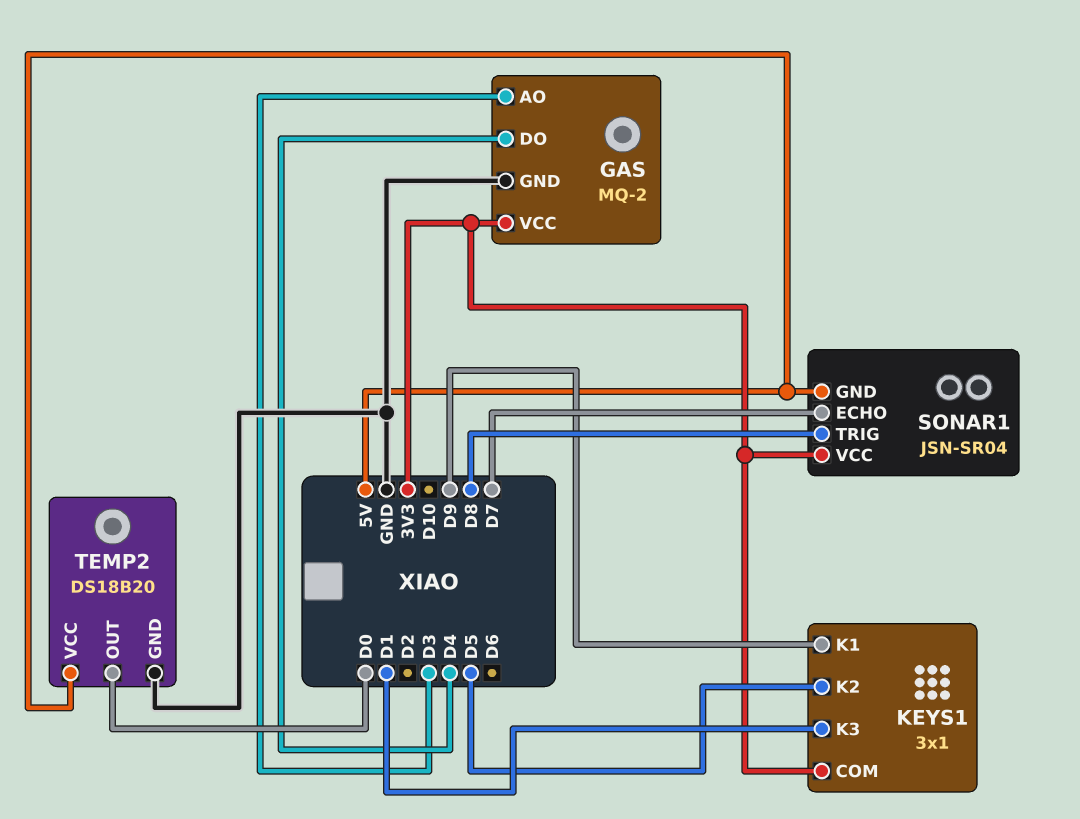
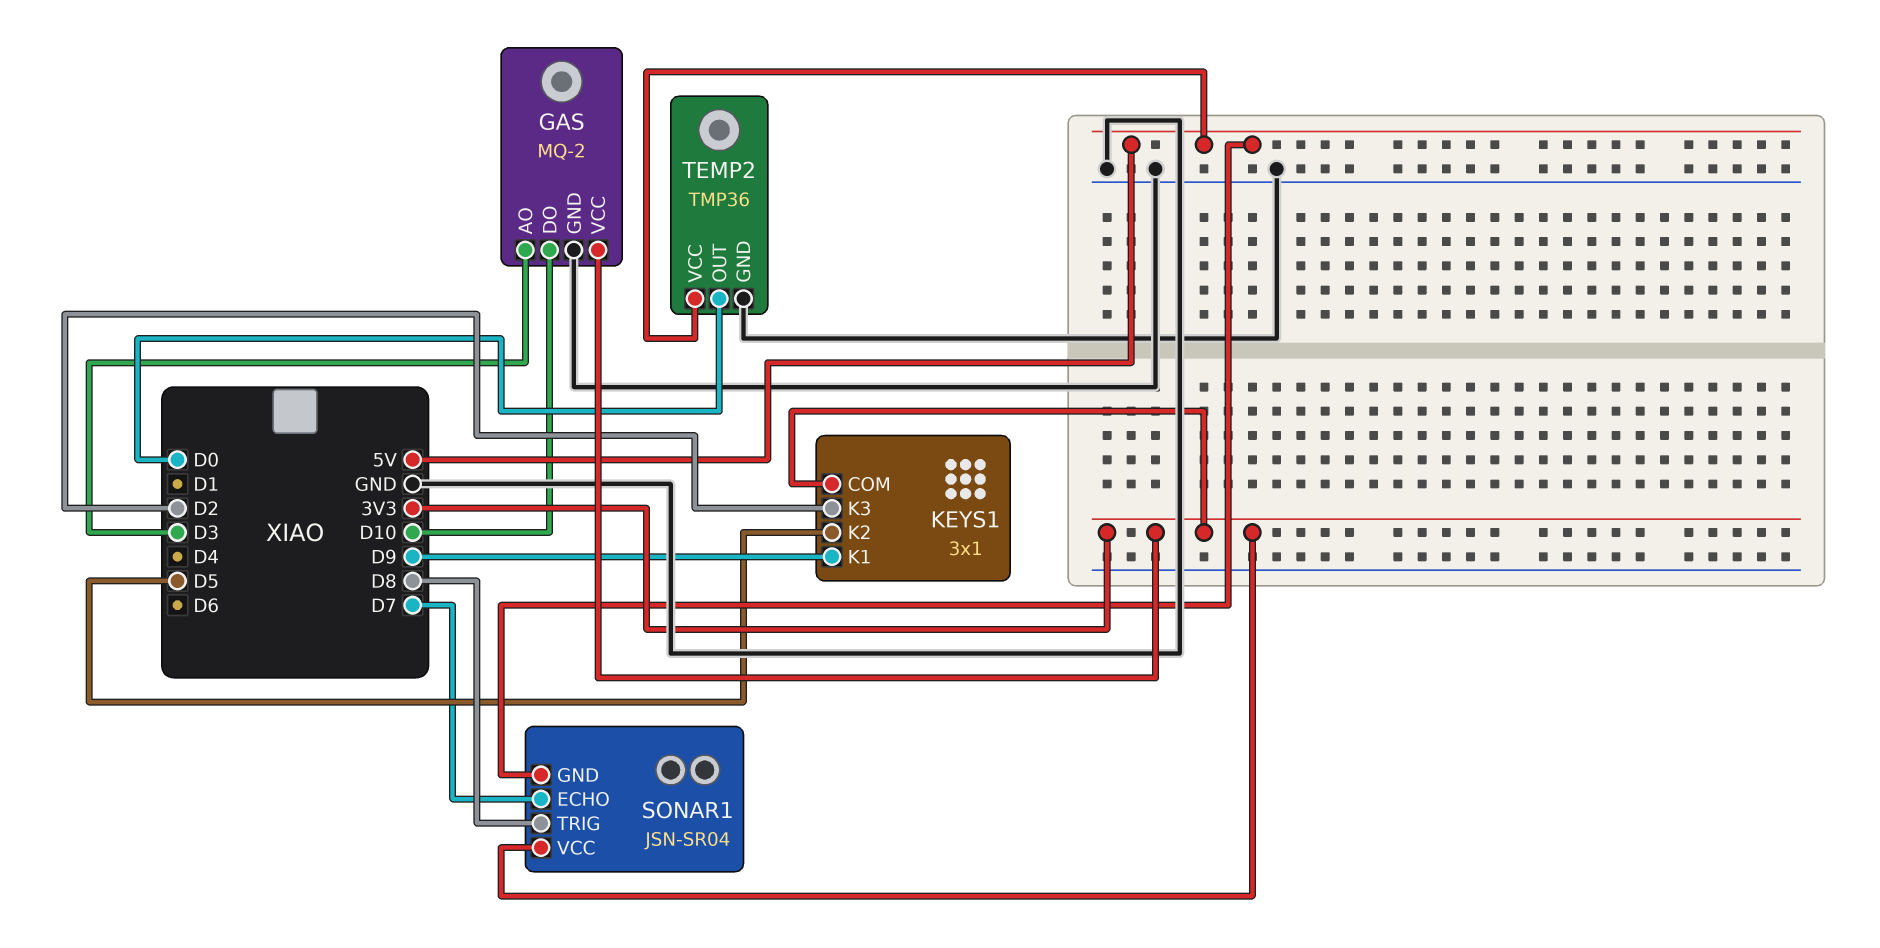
GAS pin DO: D4 -> D10
KEYS1 pin K3: D1 -> D2
TEMP2: DS18B20 -> TMP36

